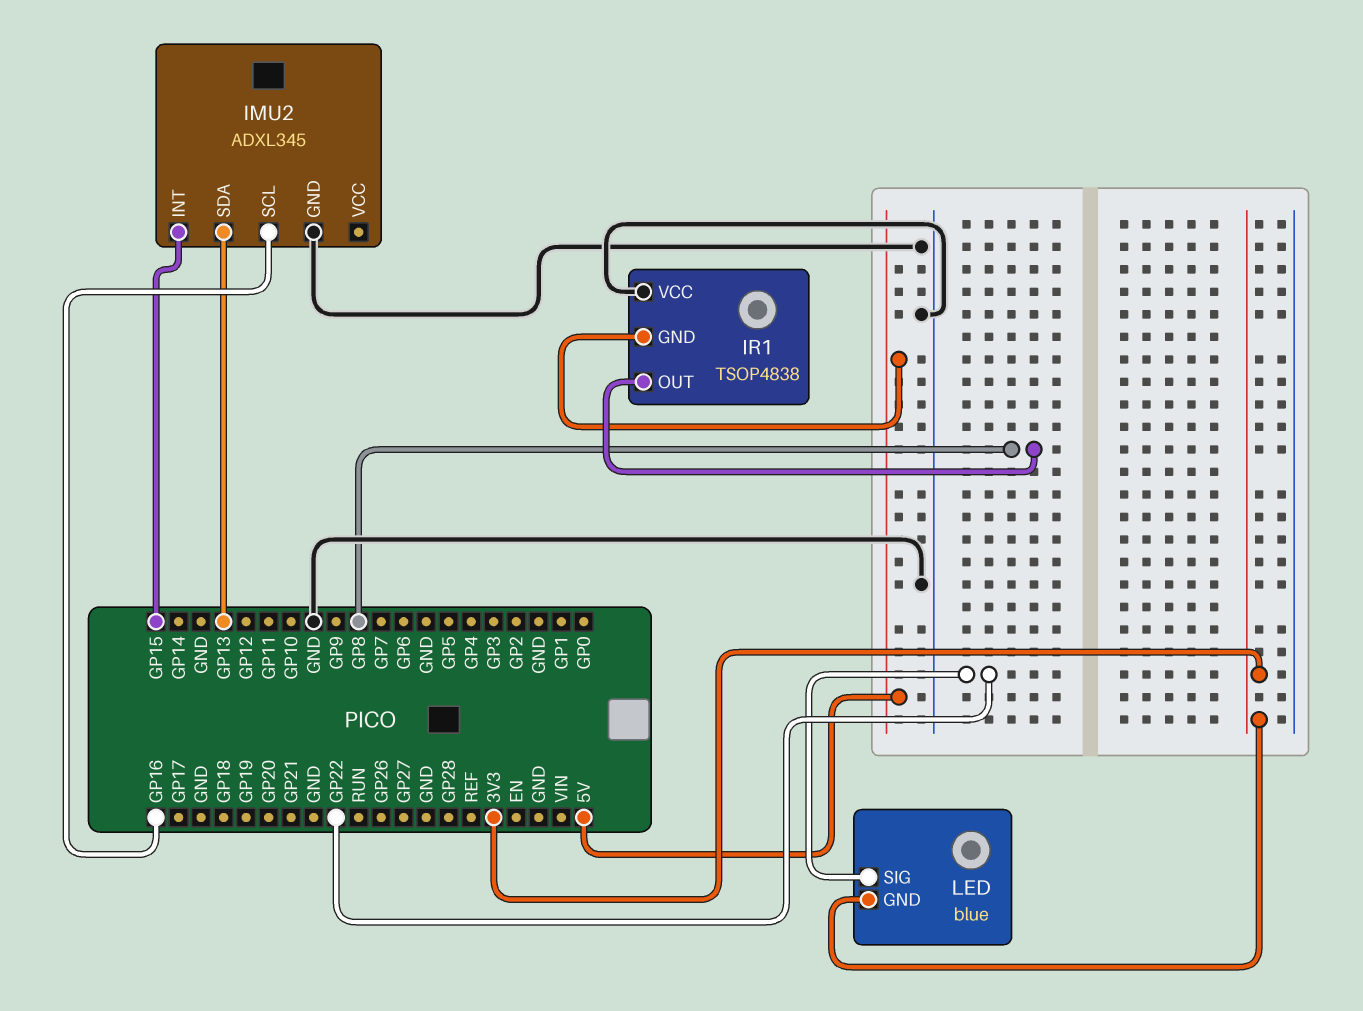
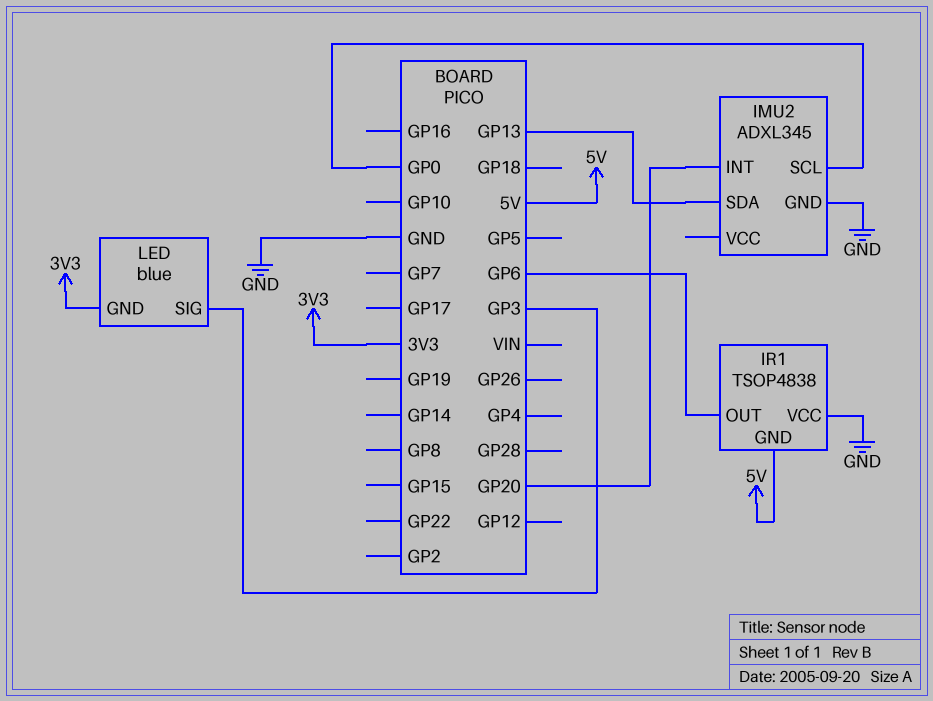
IMU2 pin INT: GP15 -> GP20
IMU2 pin SCL: GP16 -> GP0
IR1 pin OUT: GP8 -> GP6
LED pin SIG: GP22 -> GP3

